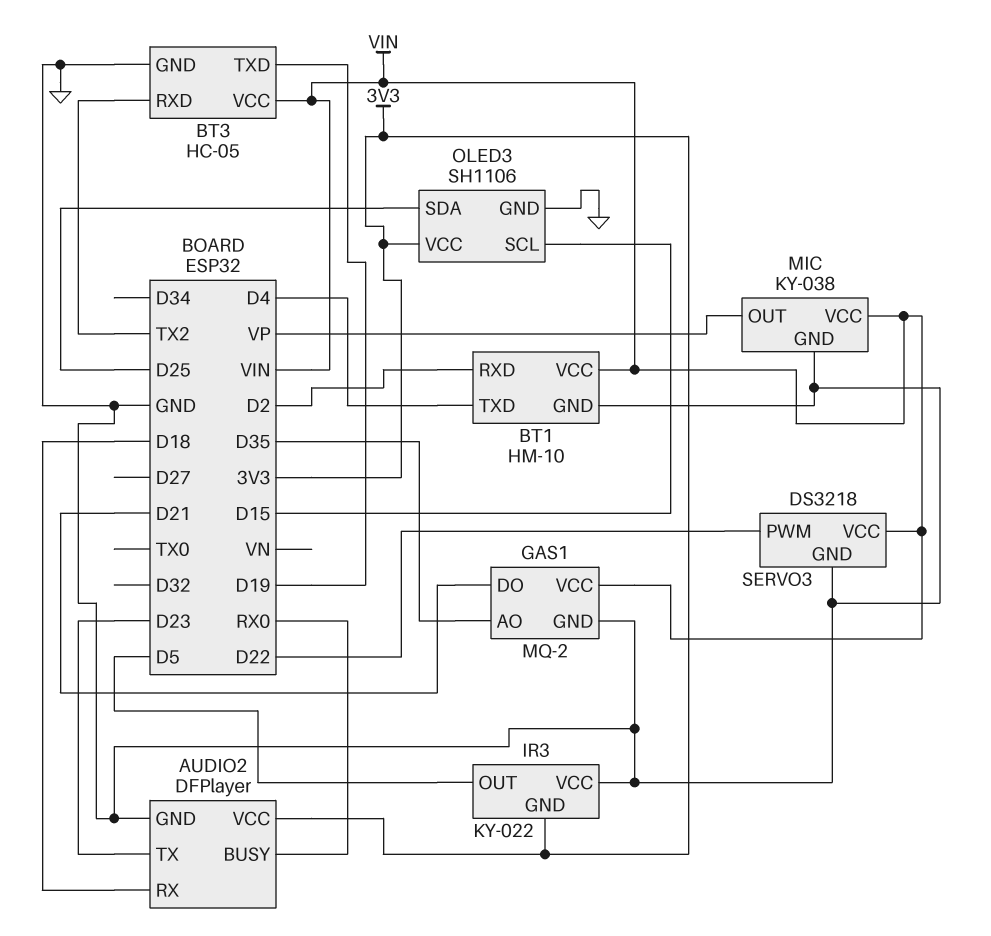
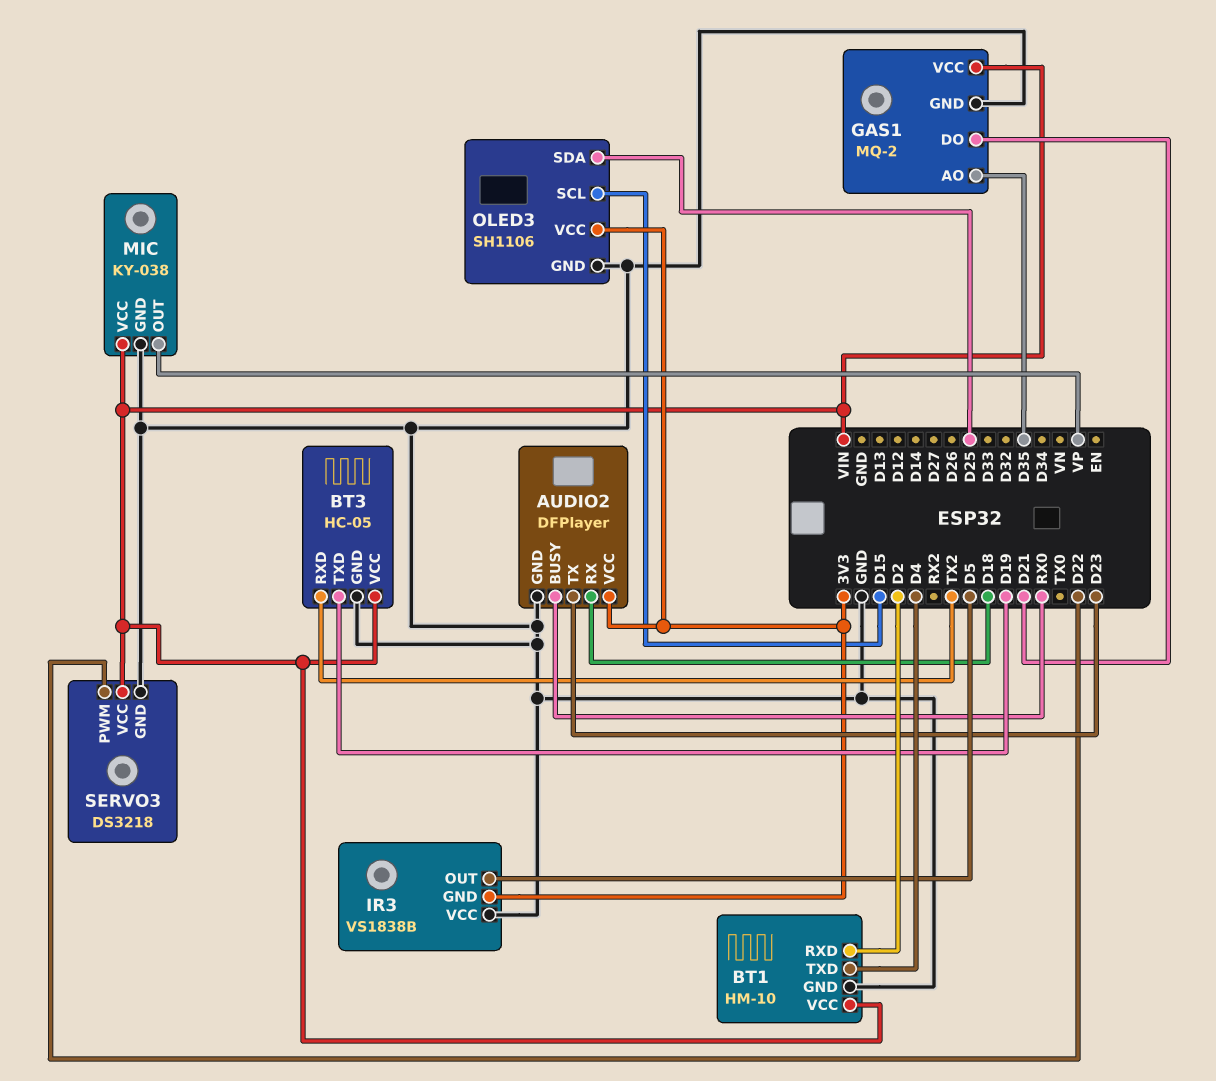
IR3: KY-022 -> VS1838B

